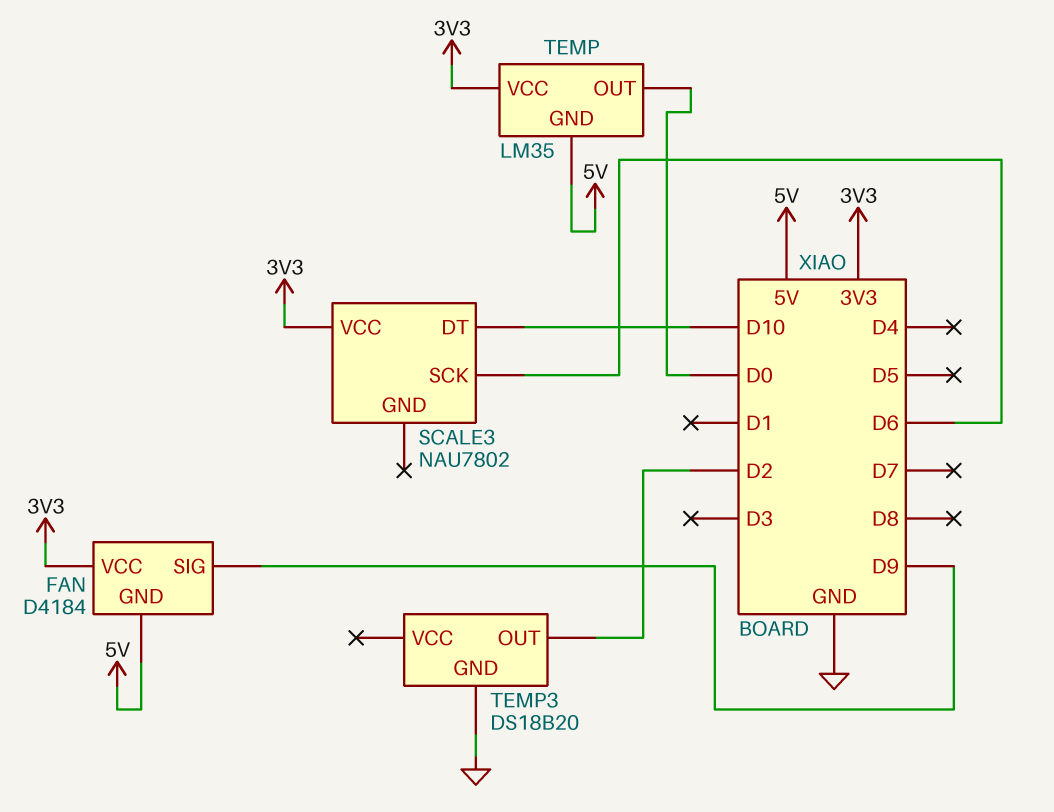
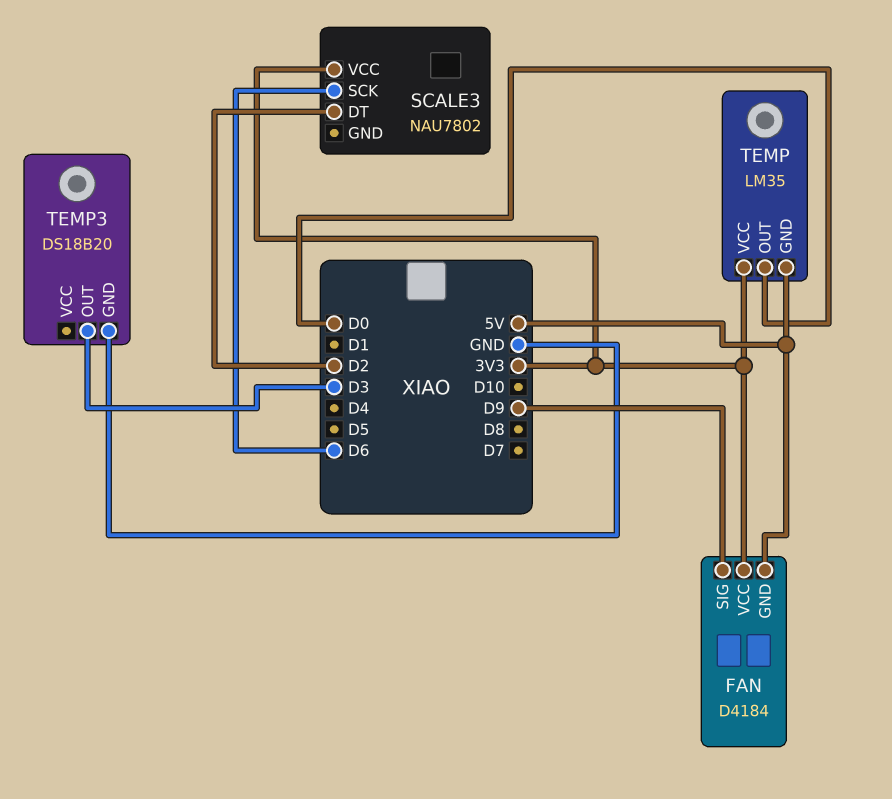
SCALE3 pin DT: D10 -> D2
TEMP3 pin OUT: D2 -> D3

